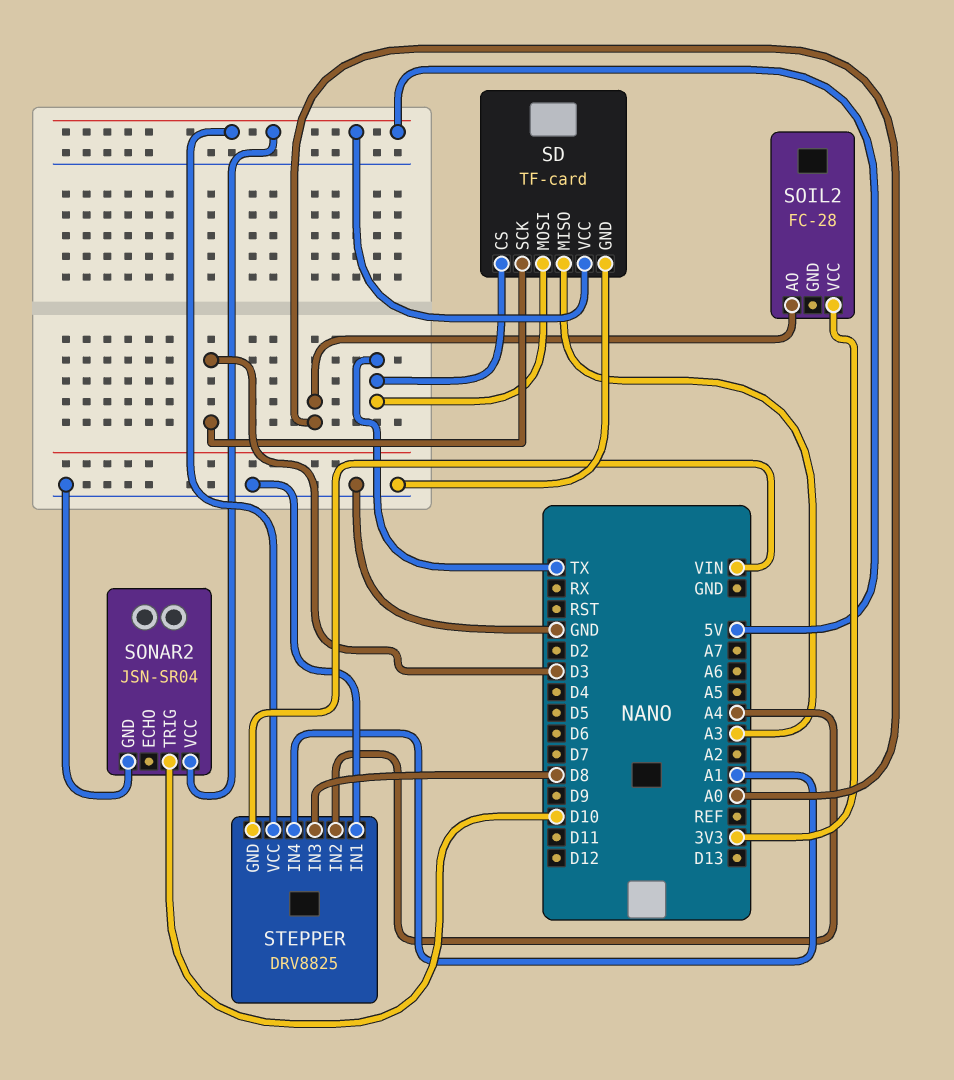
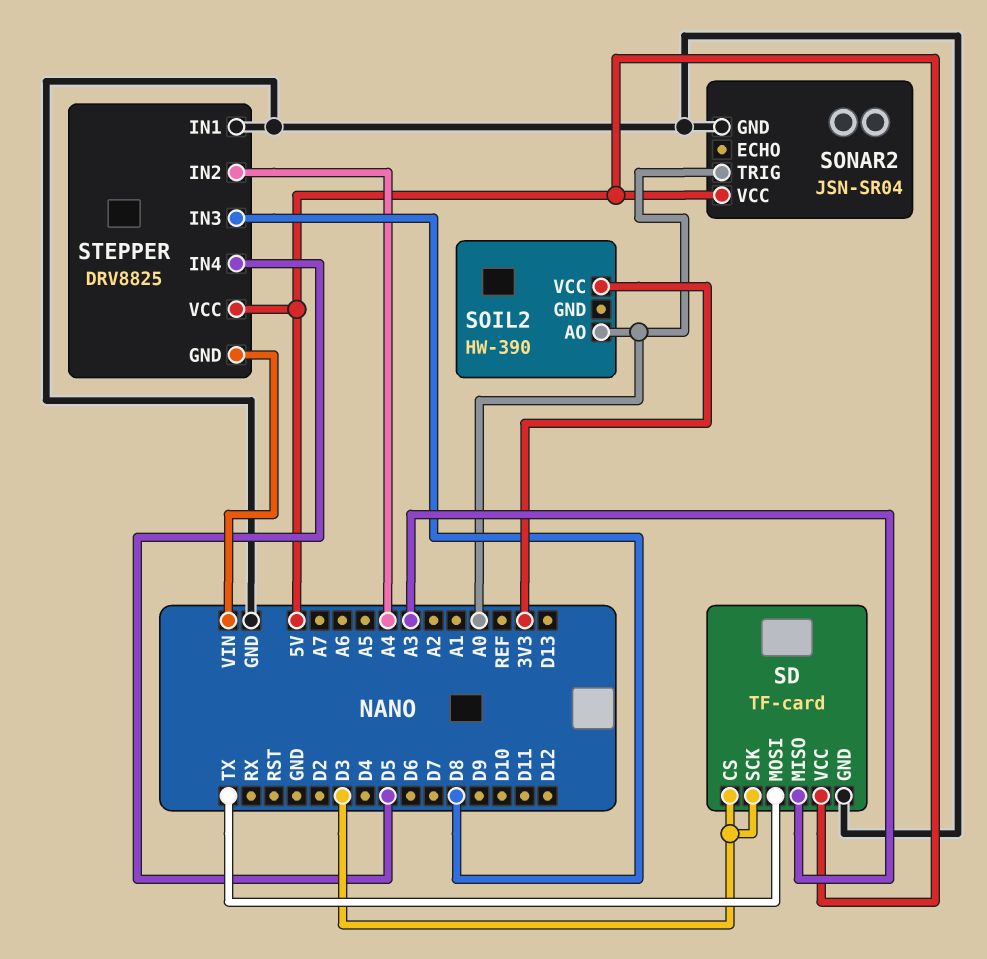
SD pin CS: TX -> D3
SOIL2: FC-28 -> HW-390
SONAR2 pin TRIG: D10 -> A0
STEPPER pin IN4: A1 -> D5

